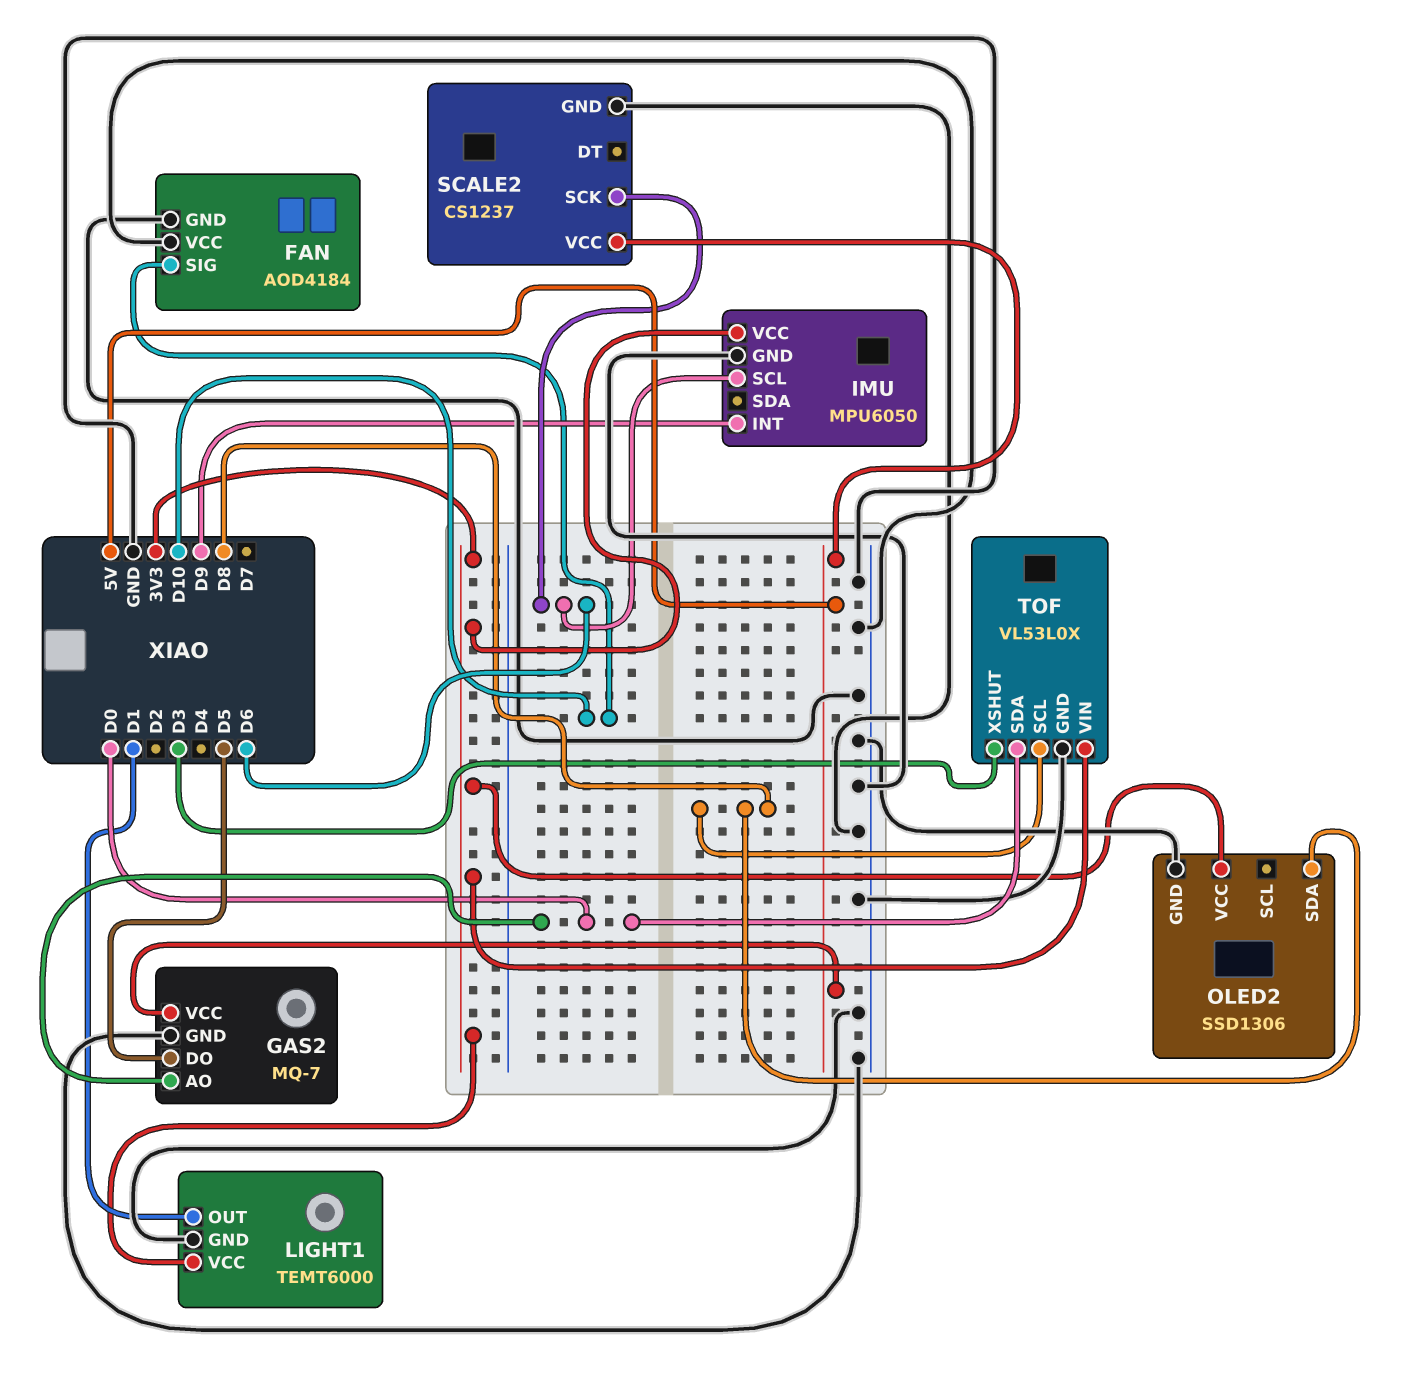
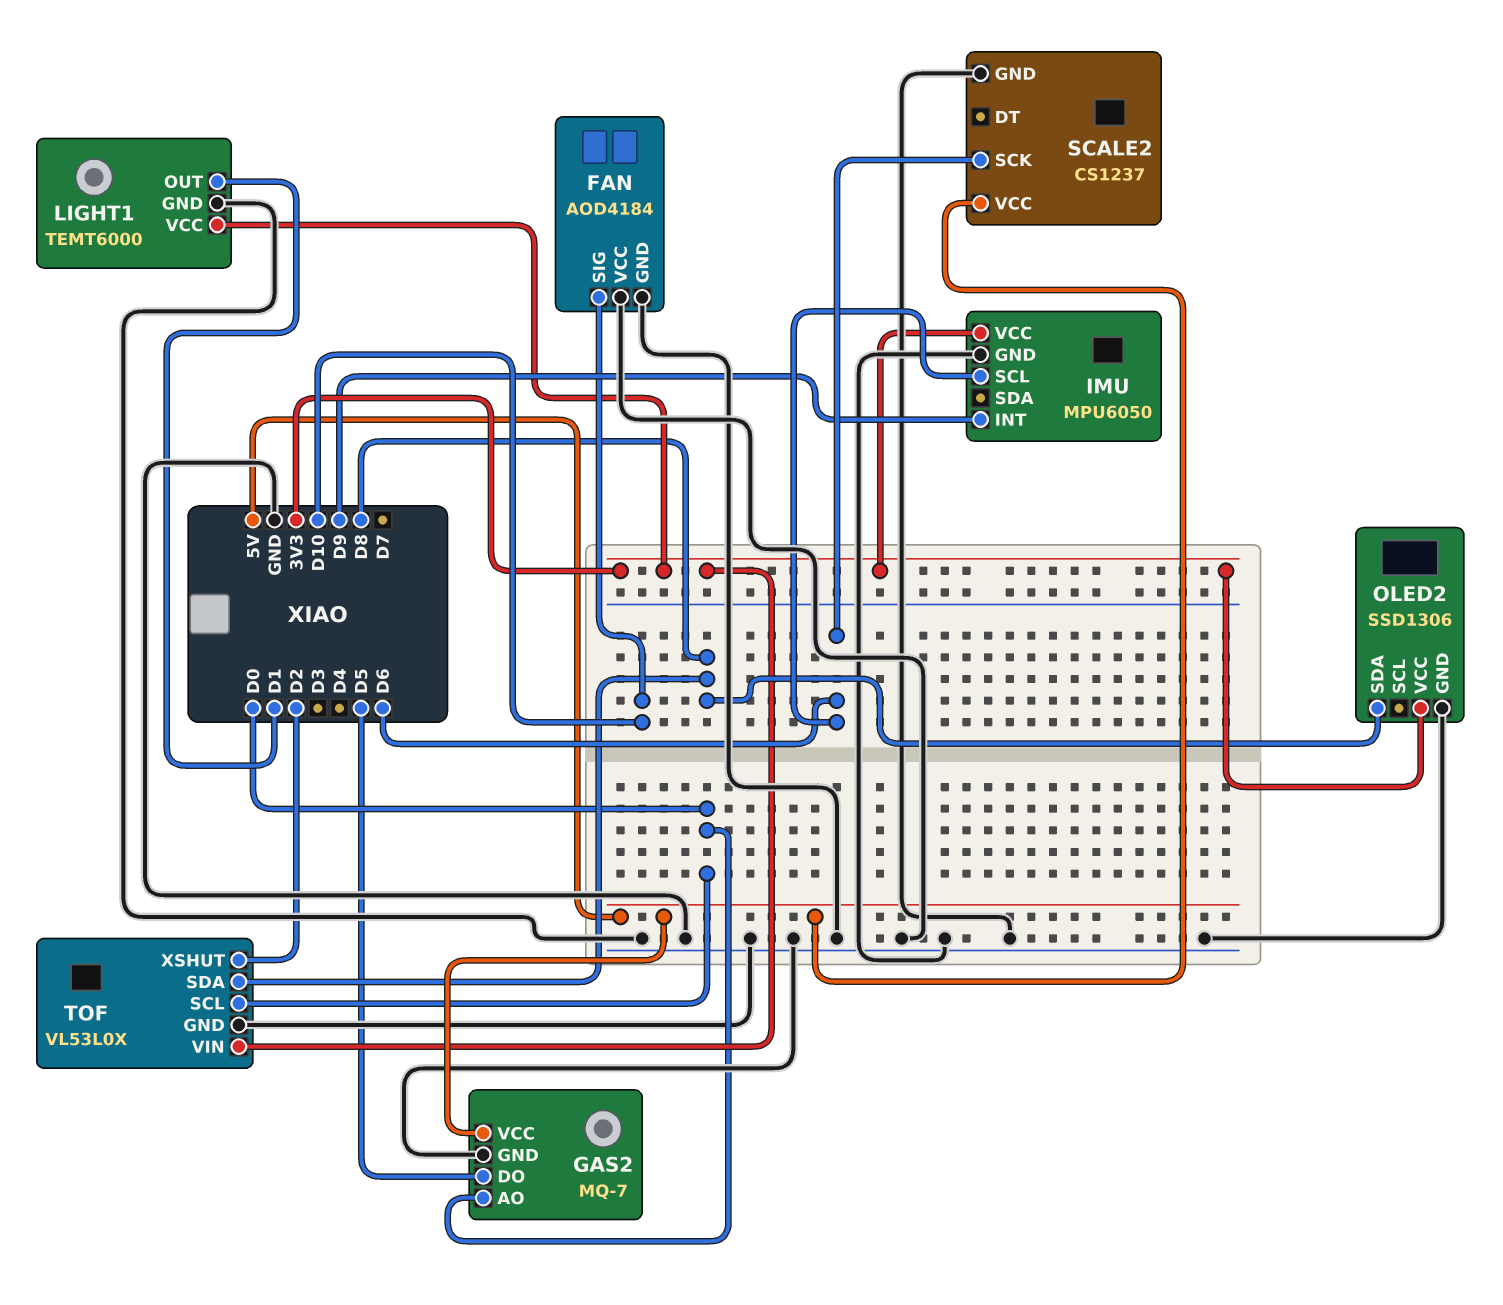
TOF pin SCL: D8 -> D0
TOF pin SDA: D0 -> D8
TOF pin XSHUT: D3 -> D2

